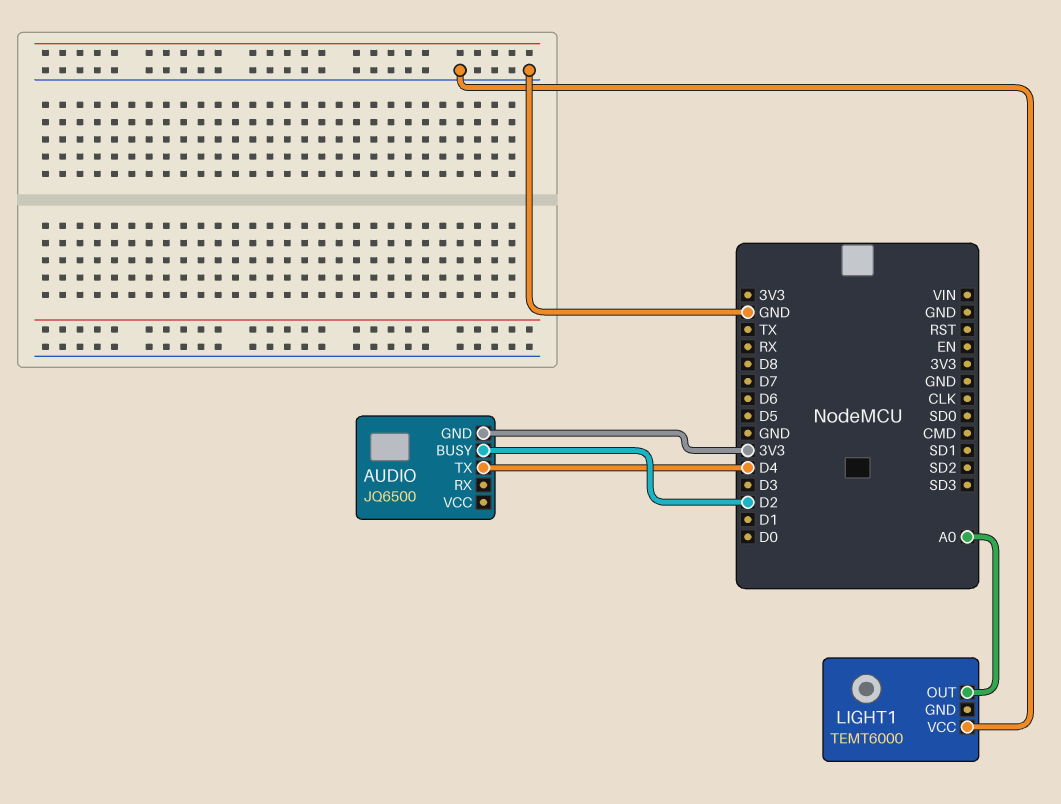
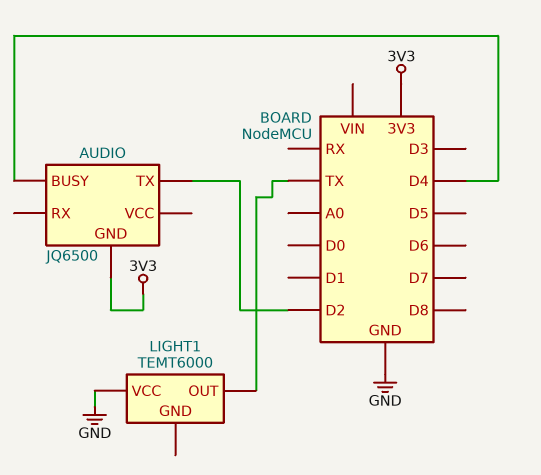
AUDIO pin BUSY: D2 -> D4
AUDIO pin TX: D4 -> D2
LIGHT1 pin OUT: A0 -> TX

